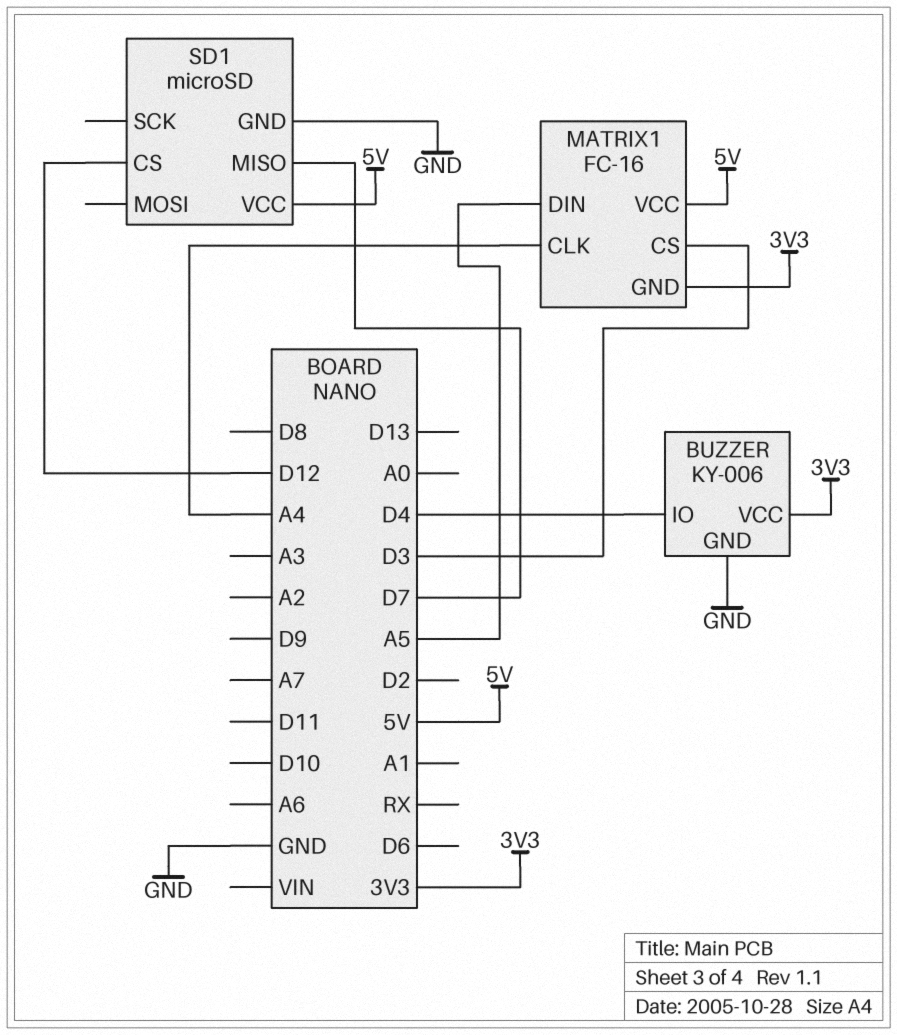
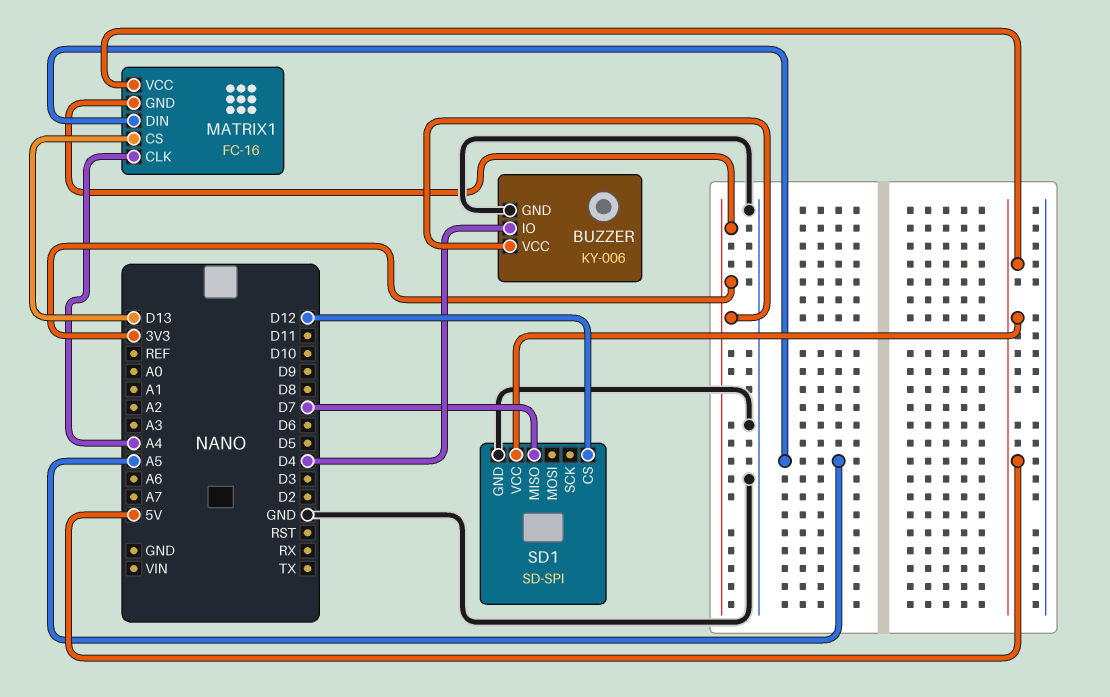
MATRIX1 pin CS: D3 -> D13
SD1: microSD -> SD-SPI

